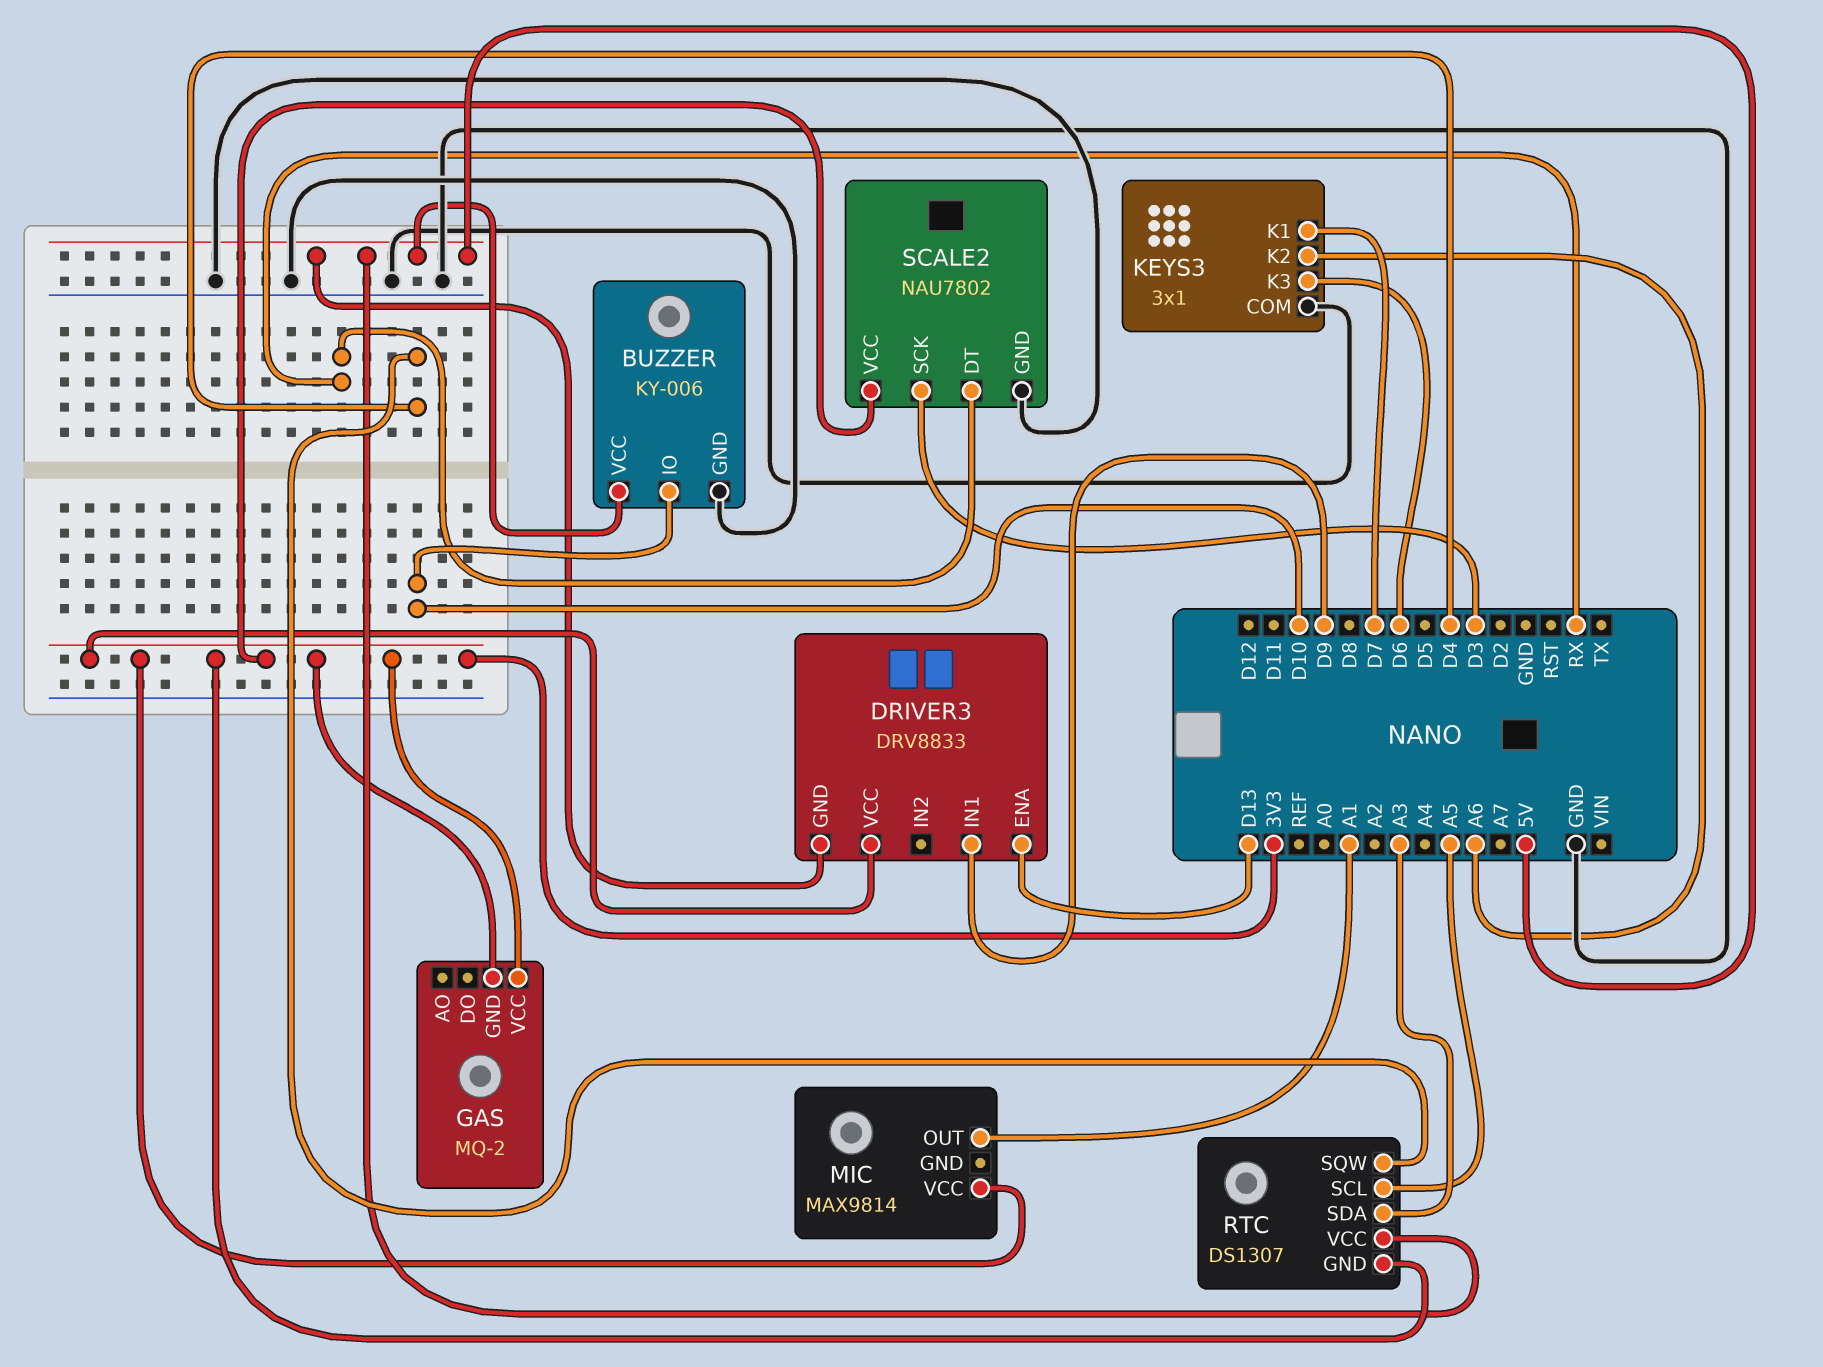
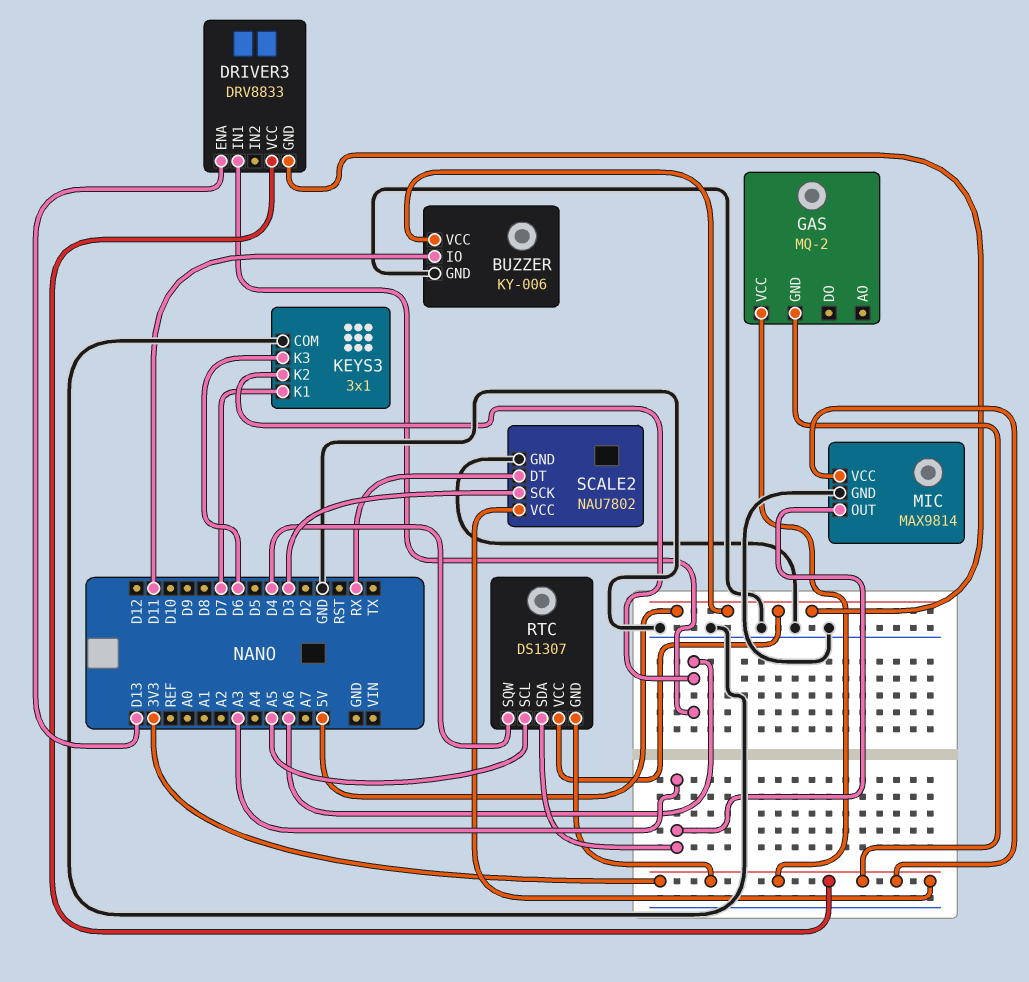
BUZZER pin IO: D10 -> D11
DRIVER3 pin IN1: D9 -> A6
MIC pin GND: none -> GND
MIC pin OUT: A1 -> A3

